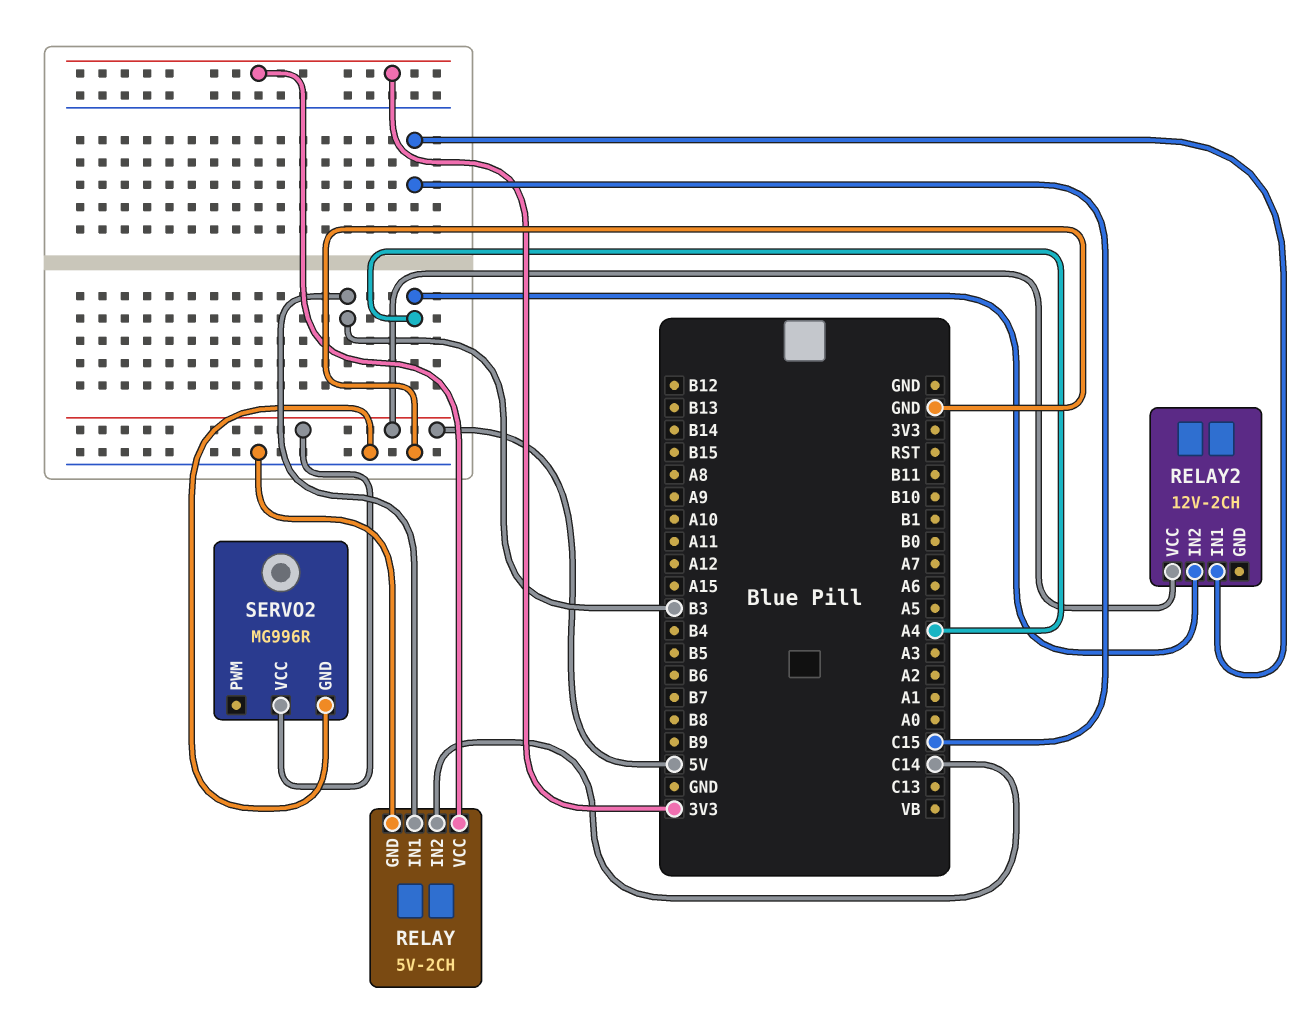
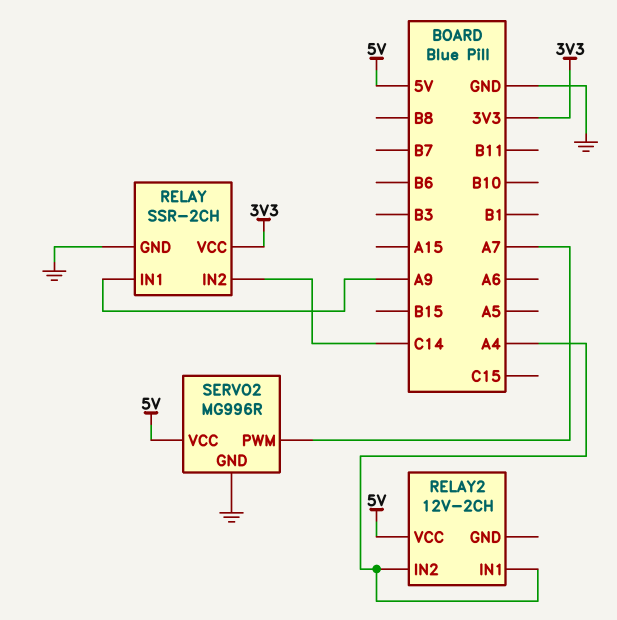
RELAY: 5V-2CH -> SSR-2CH
RELAY pin IN1: B3 -> A9
RELAY2 pin IN1: C15 -> A4
SERVO2 pin PWM: none -> A7

